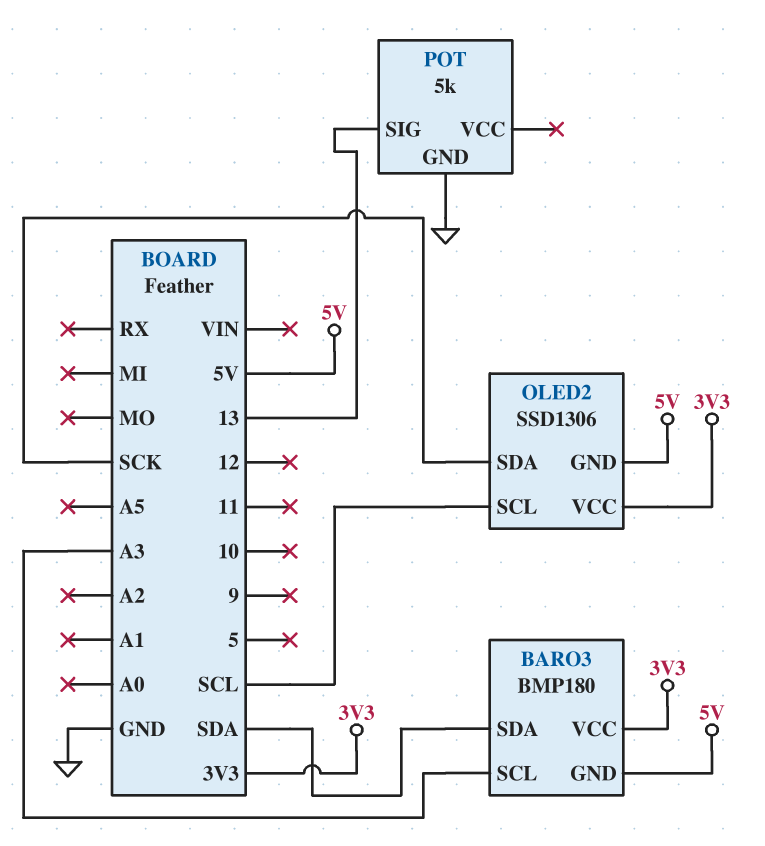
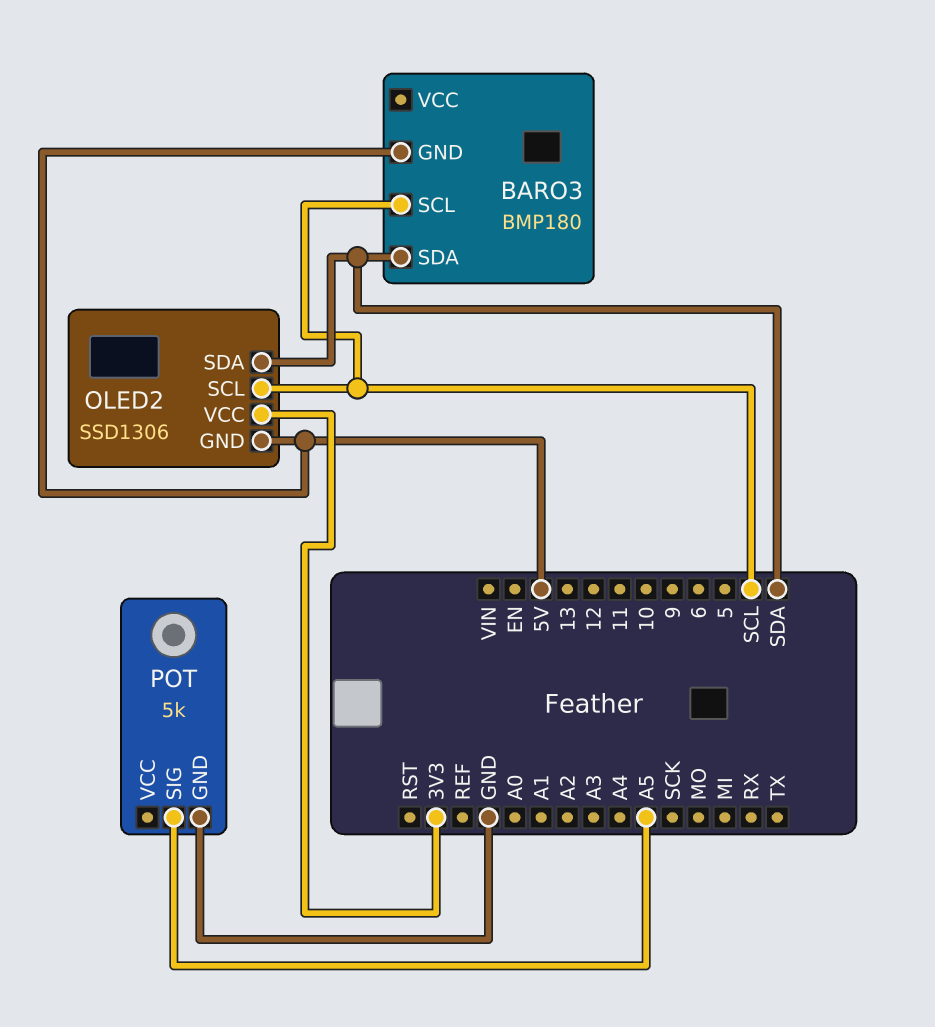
BARO3 pin SCL: A3 -> SCL
BARO3 pin VCC: 3V3 -> none
OLED2 pin SDA: SCK -> SDA
POT pin SIG: 13 -> A5

